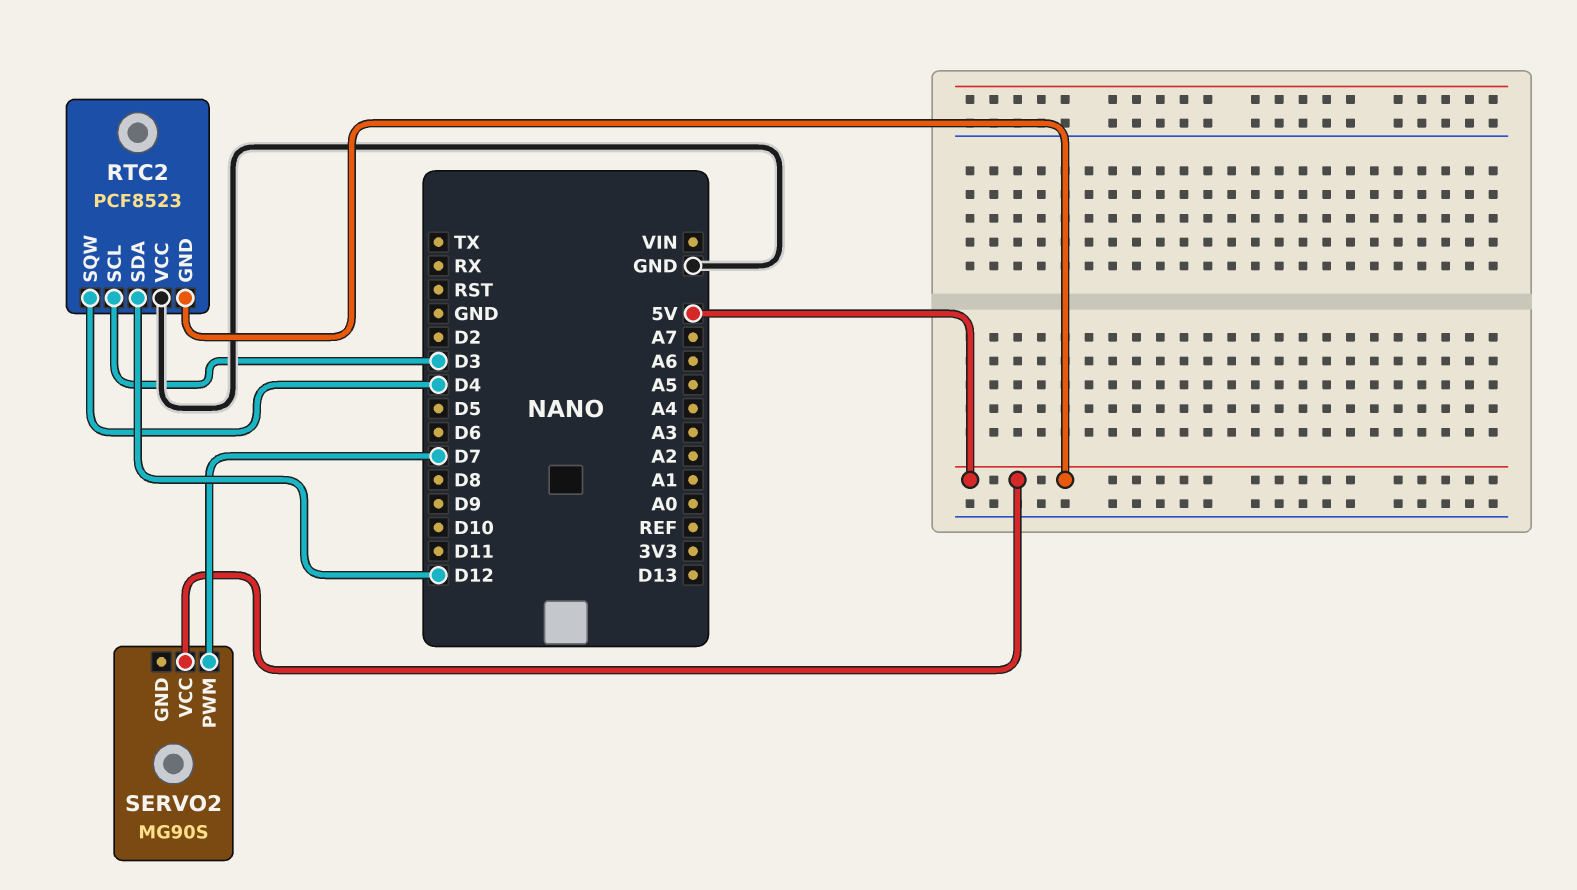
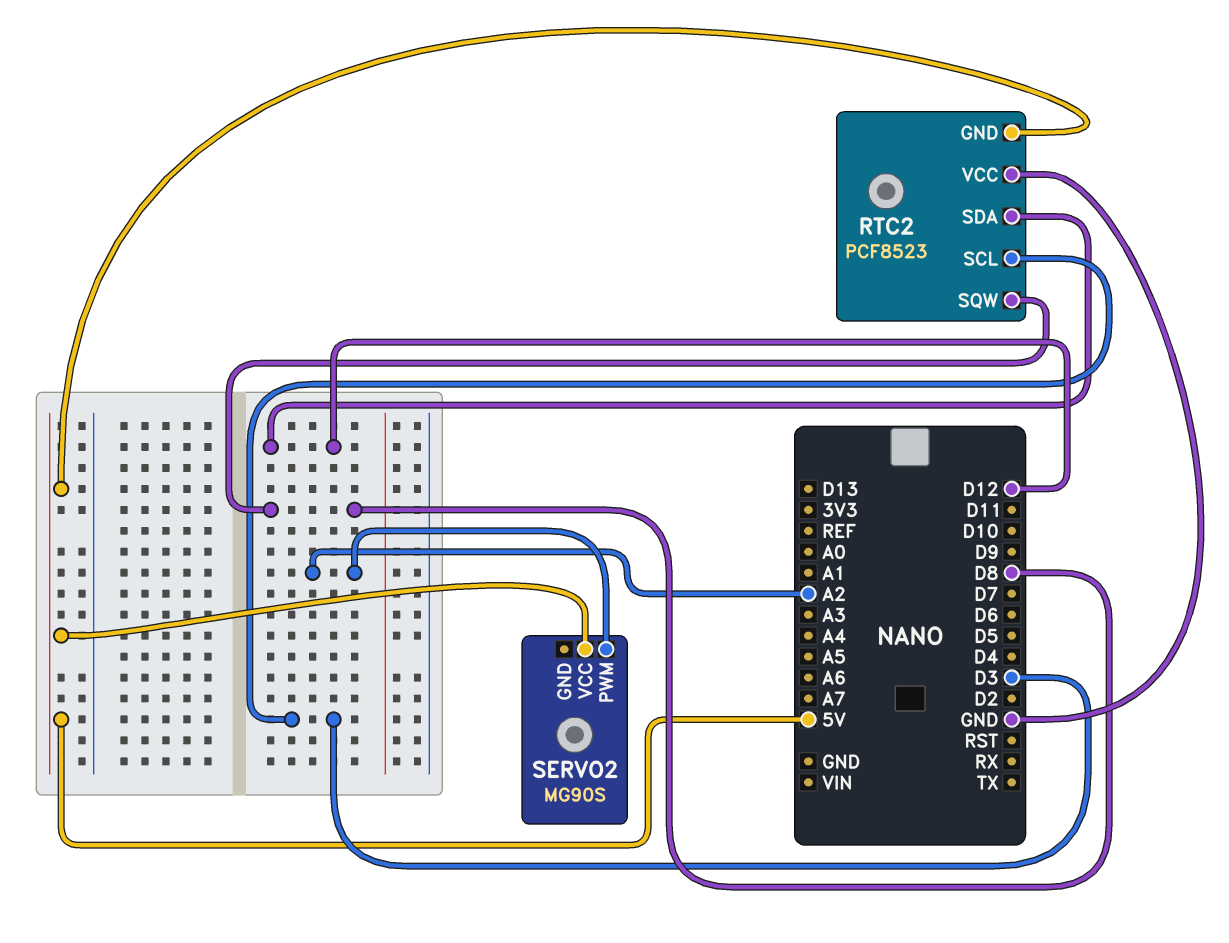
RTC2 pin SQW: D4 -> D8
SERVO2 pin PWM: D7 -> A2

